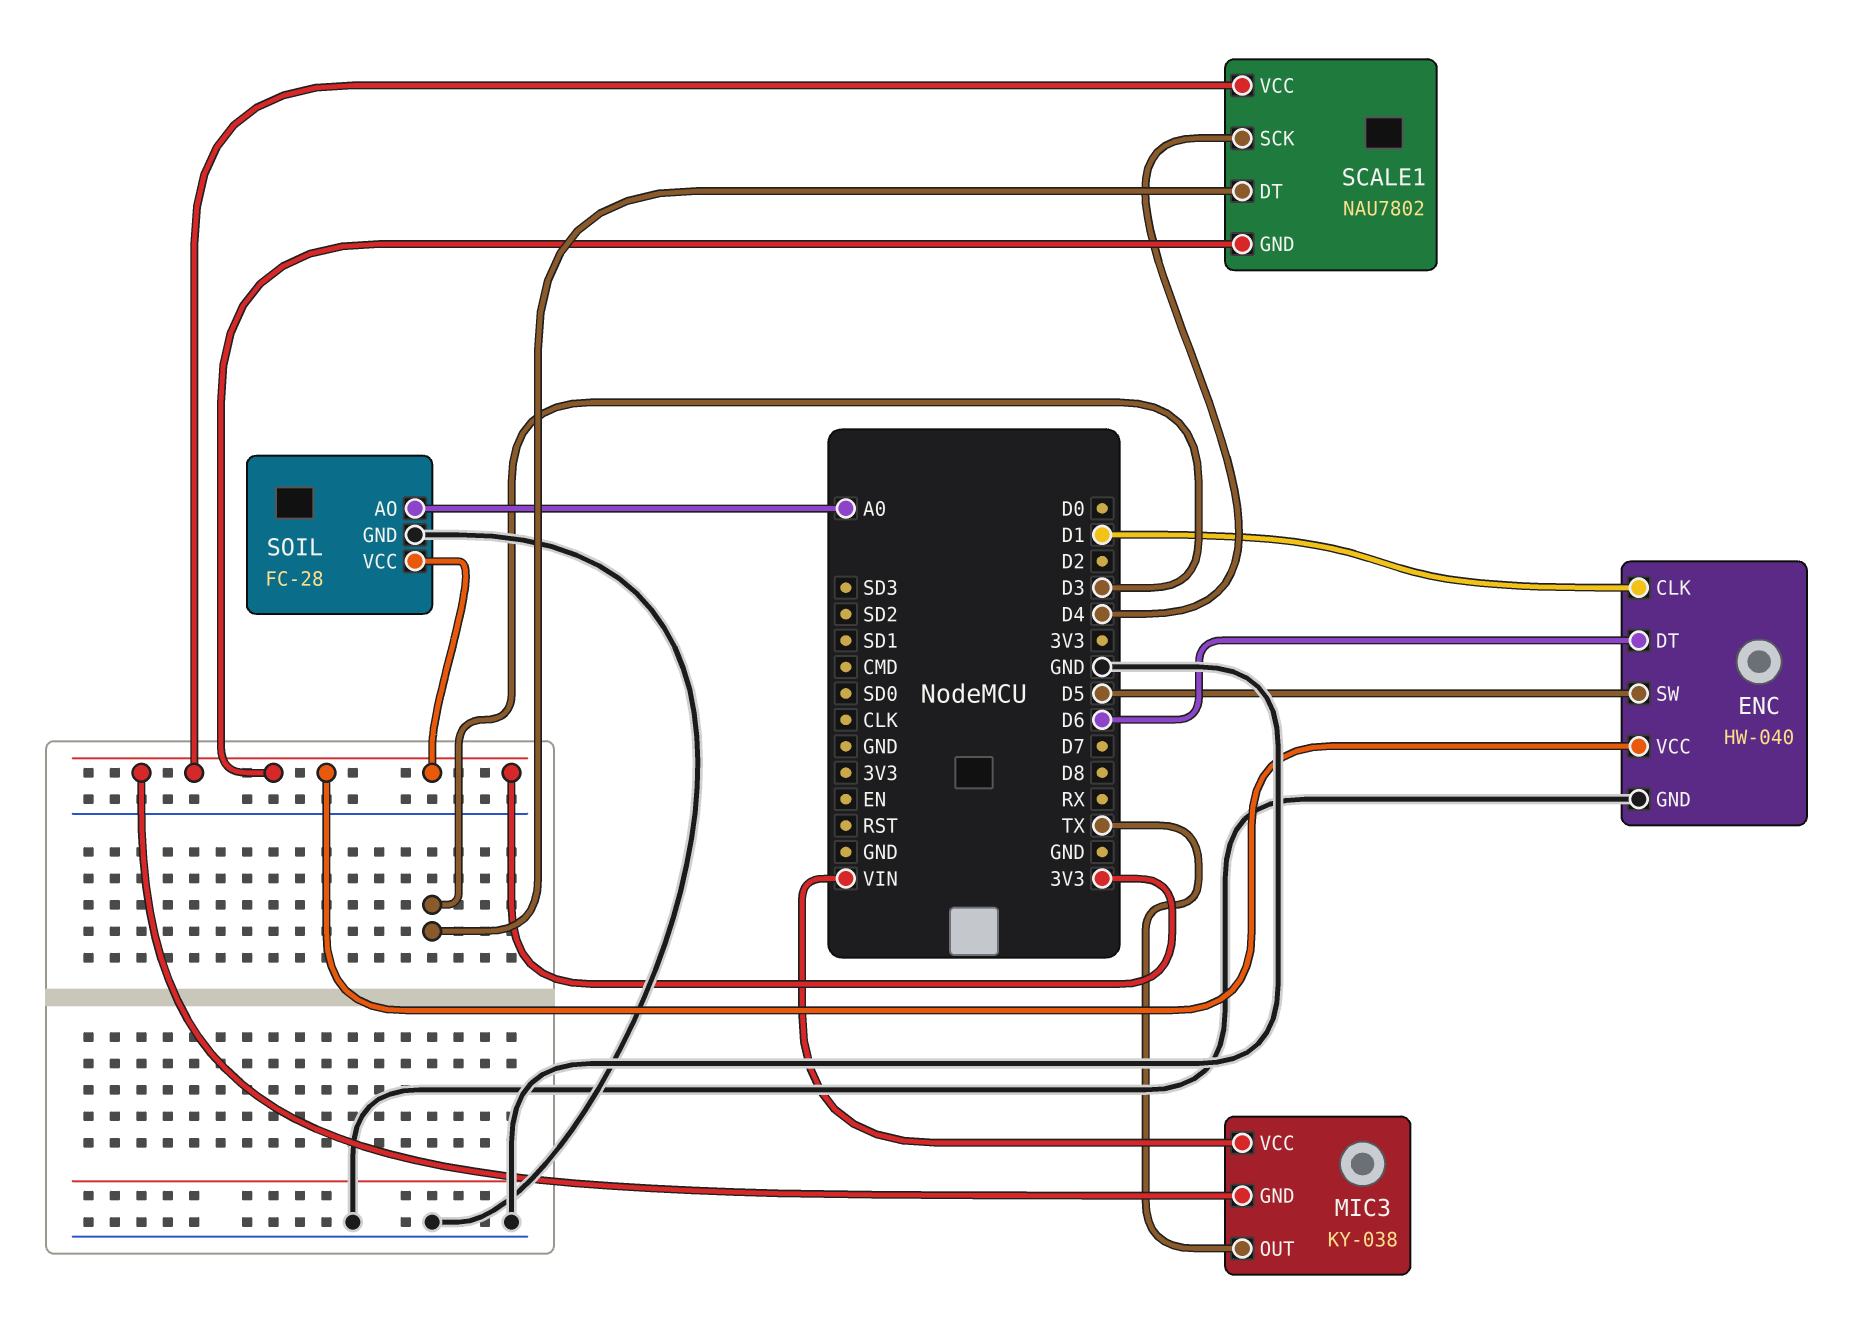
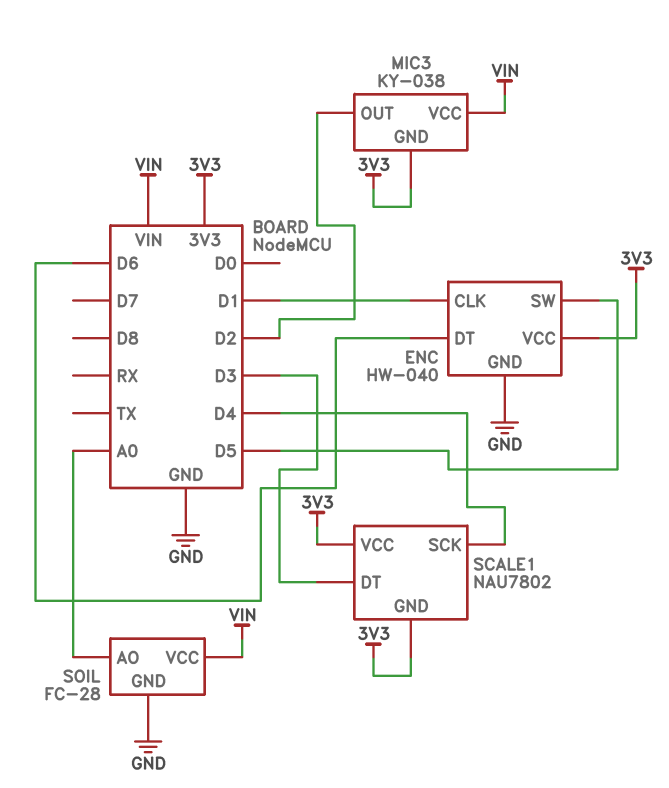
MIC3 pin OUT: TX -> D2
SOIL pin VCC: 3V3 -> VIN

